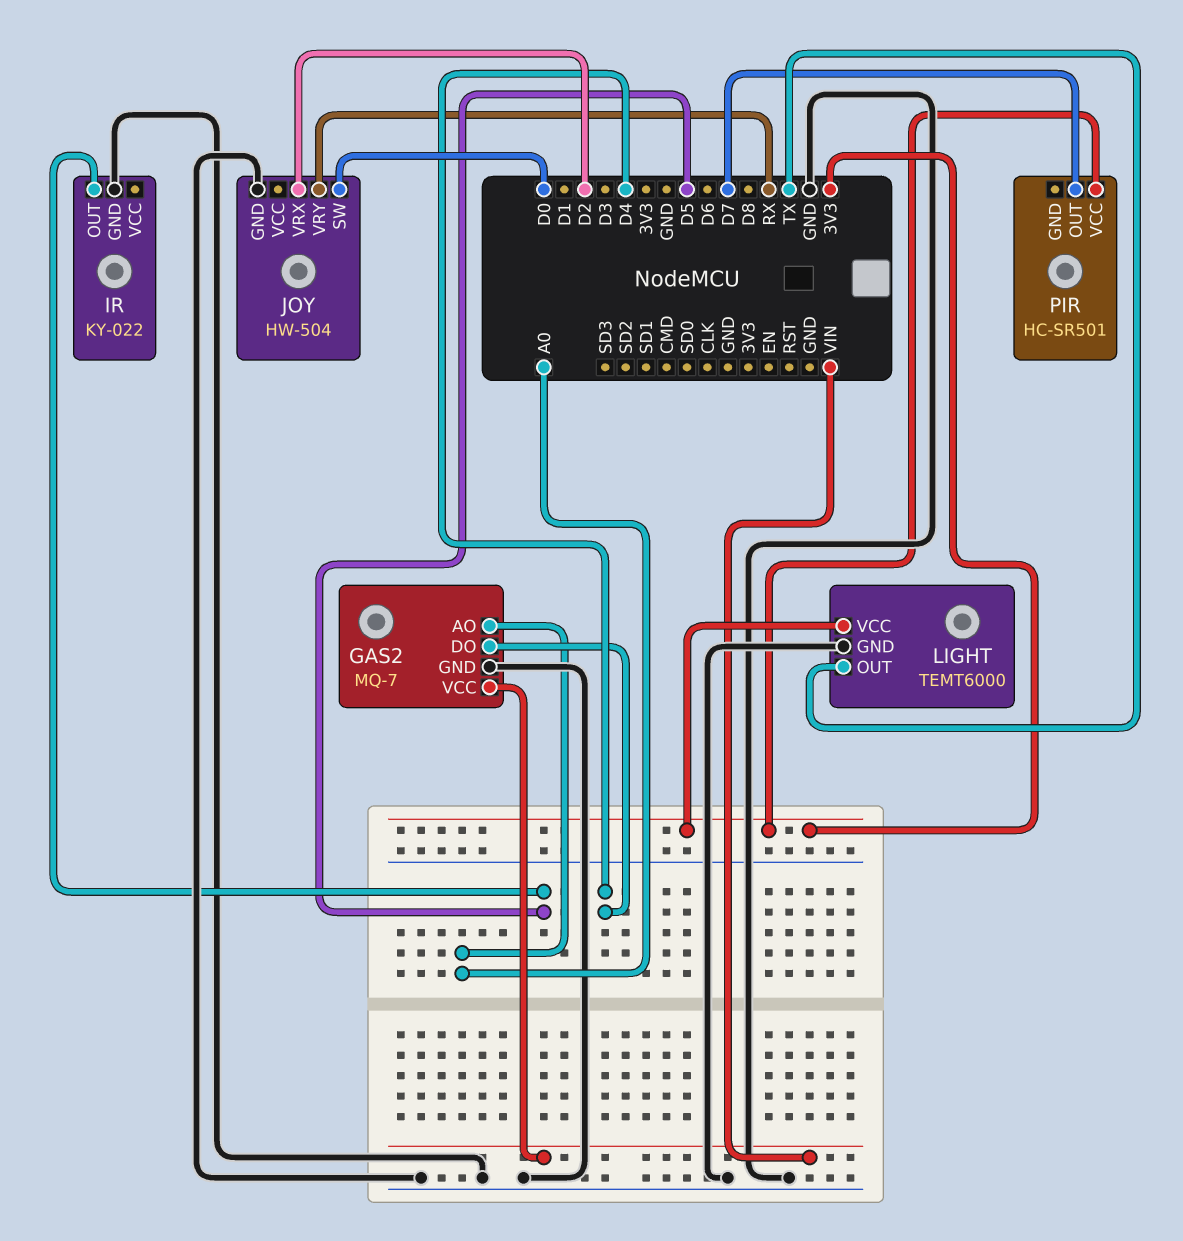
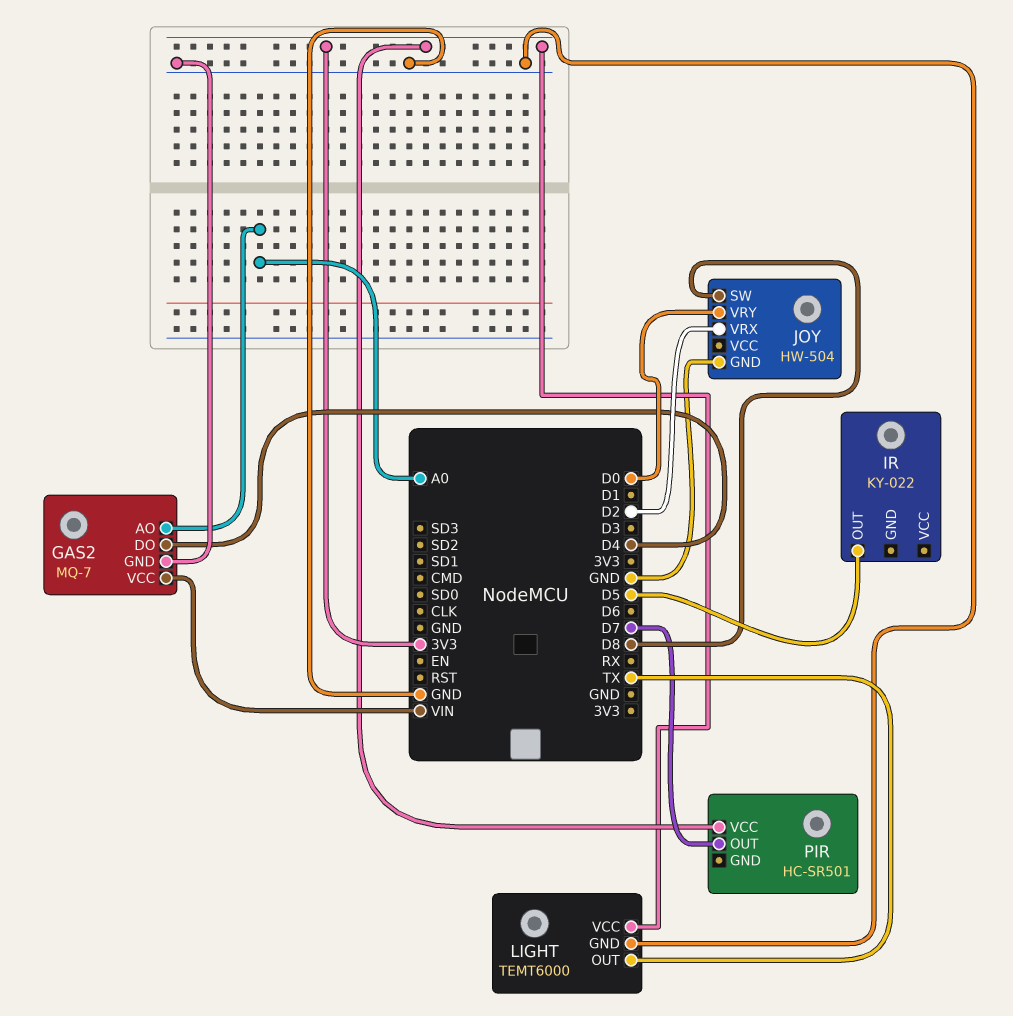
IR pin GND: GND -> none
JOY pin SW: D0 -> D8
JOY pin VRY: RX -> D0

